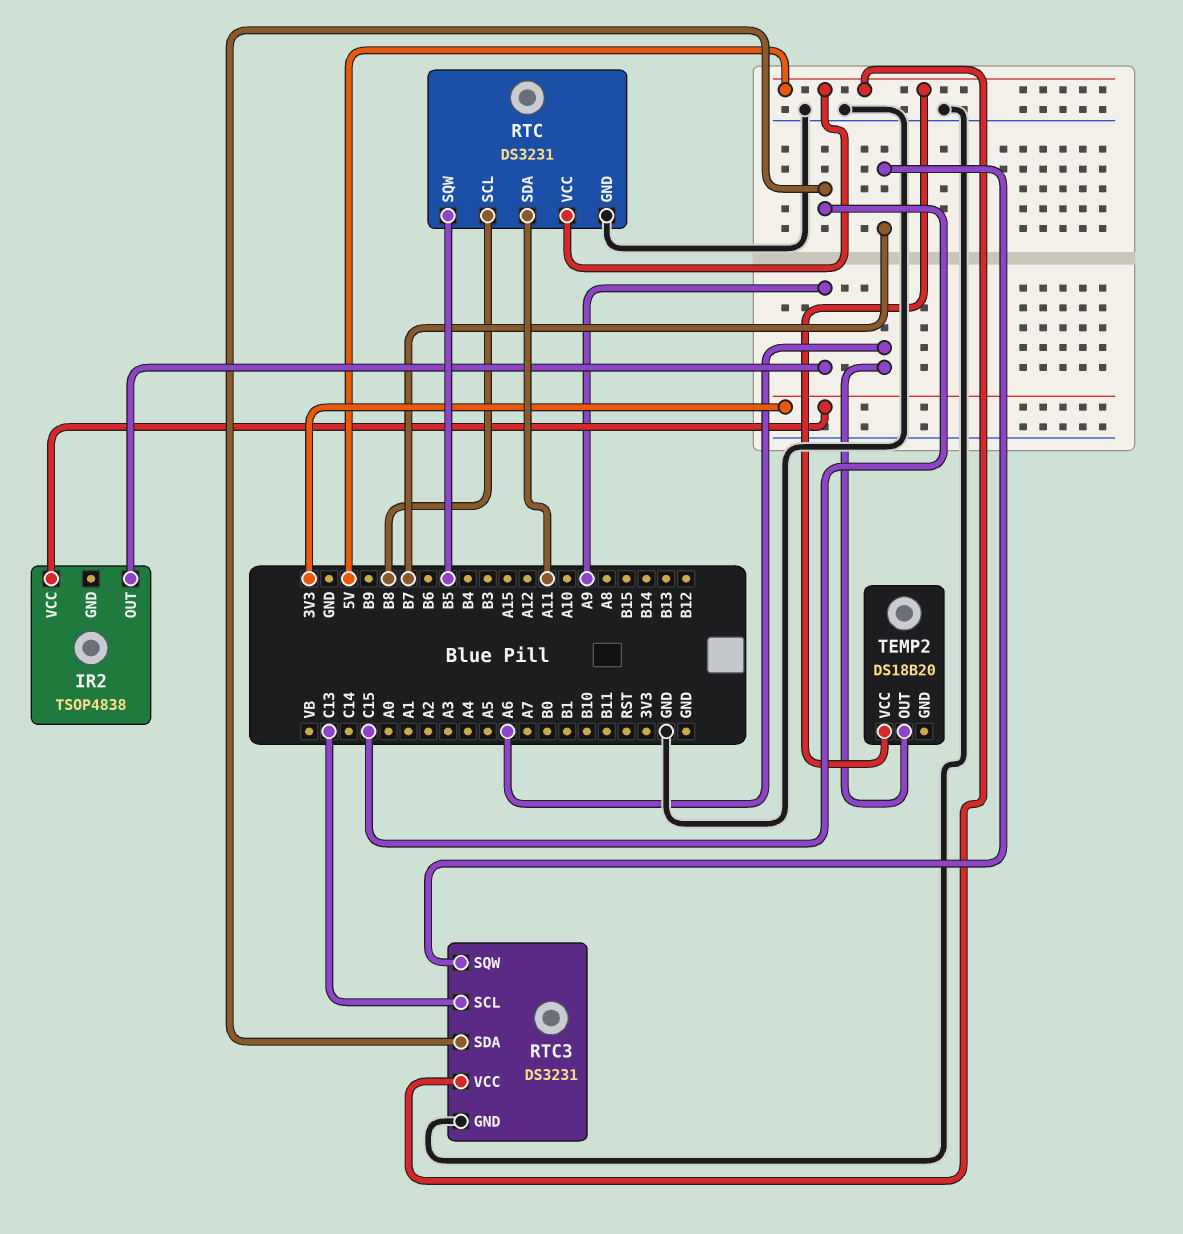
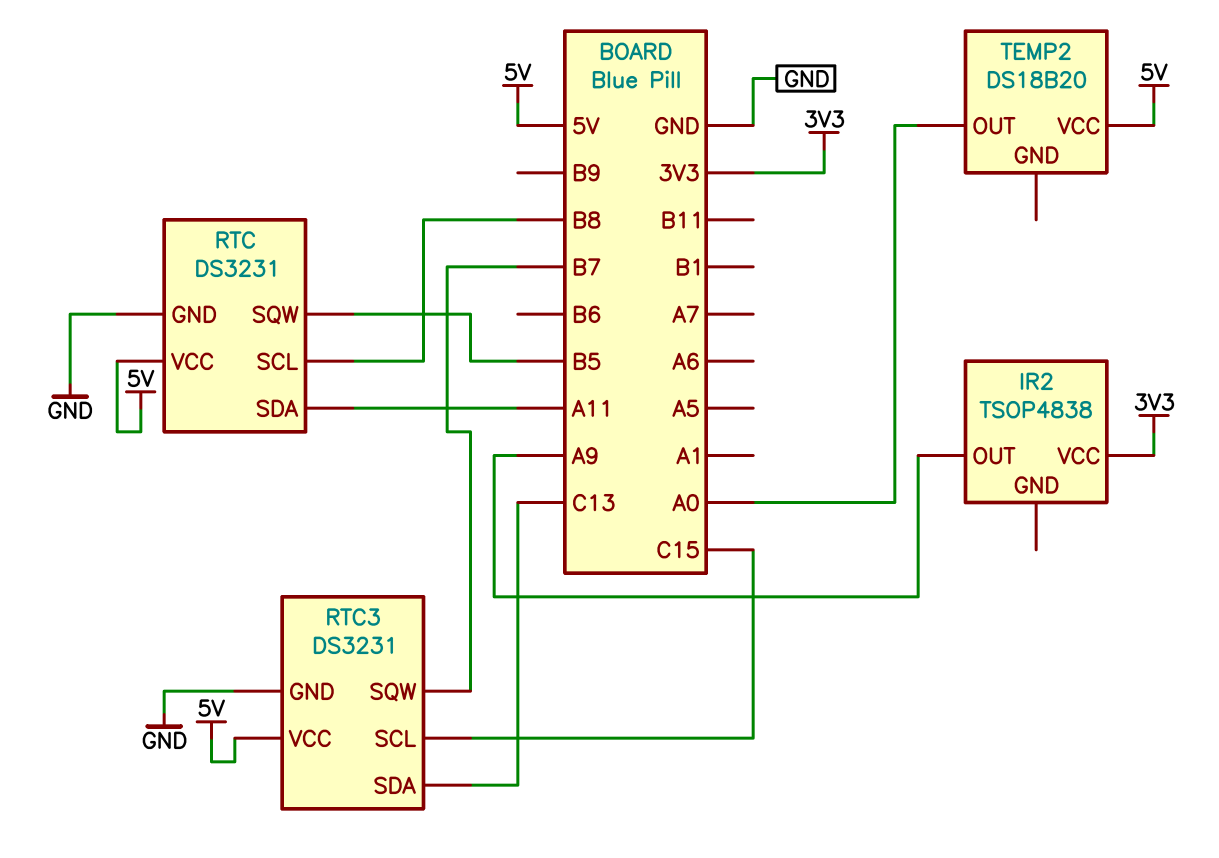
RTC3 pin SCL: C13 -> C15
RTC3 pin SDA: C15 -> C13
TEMP2 pin OUT: A6 -> A0

